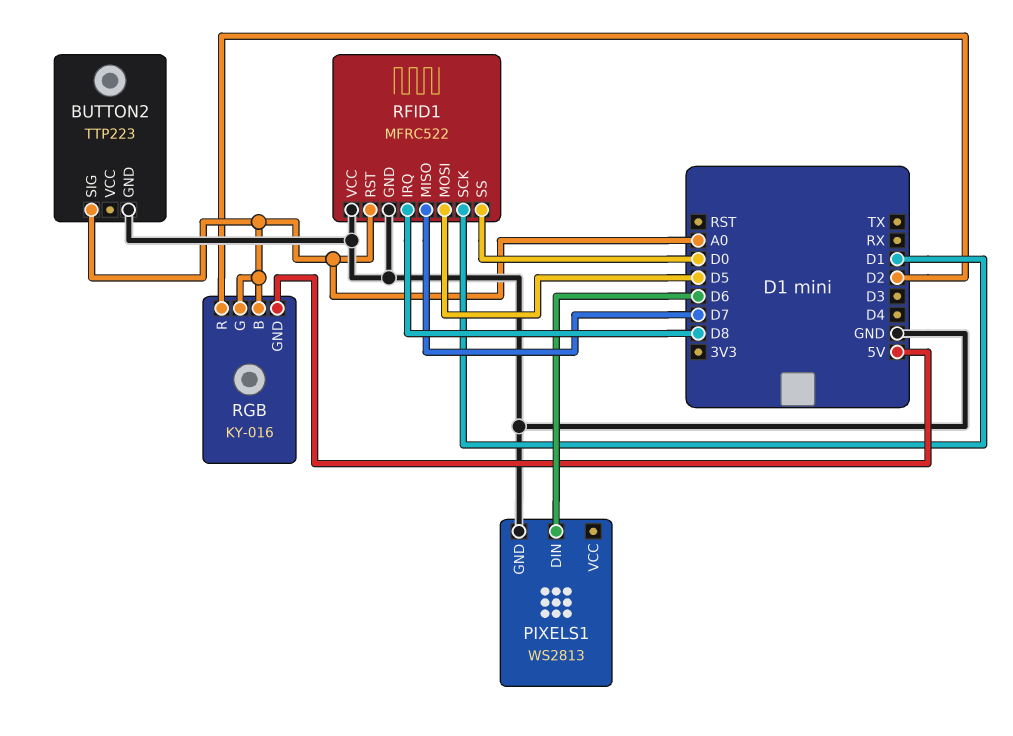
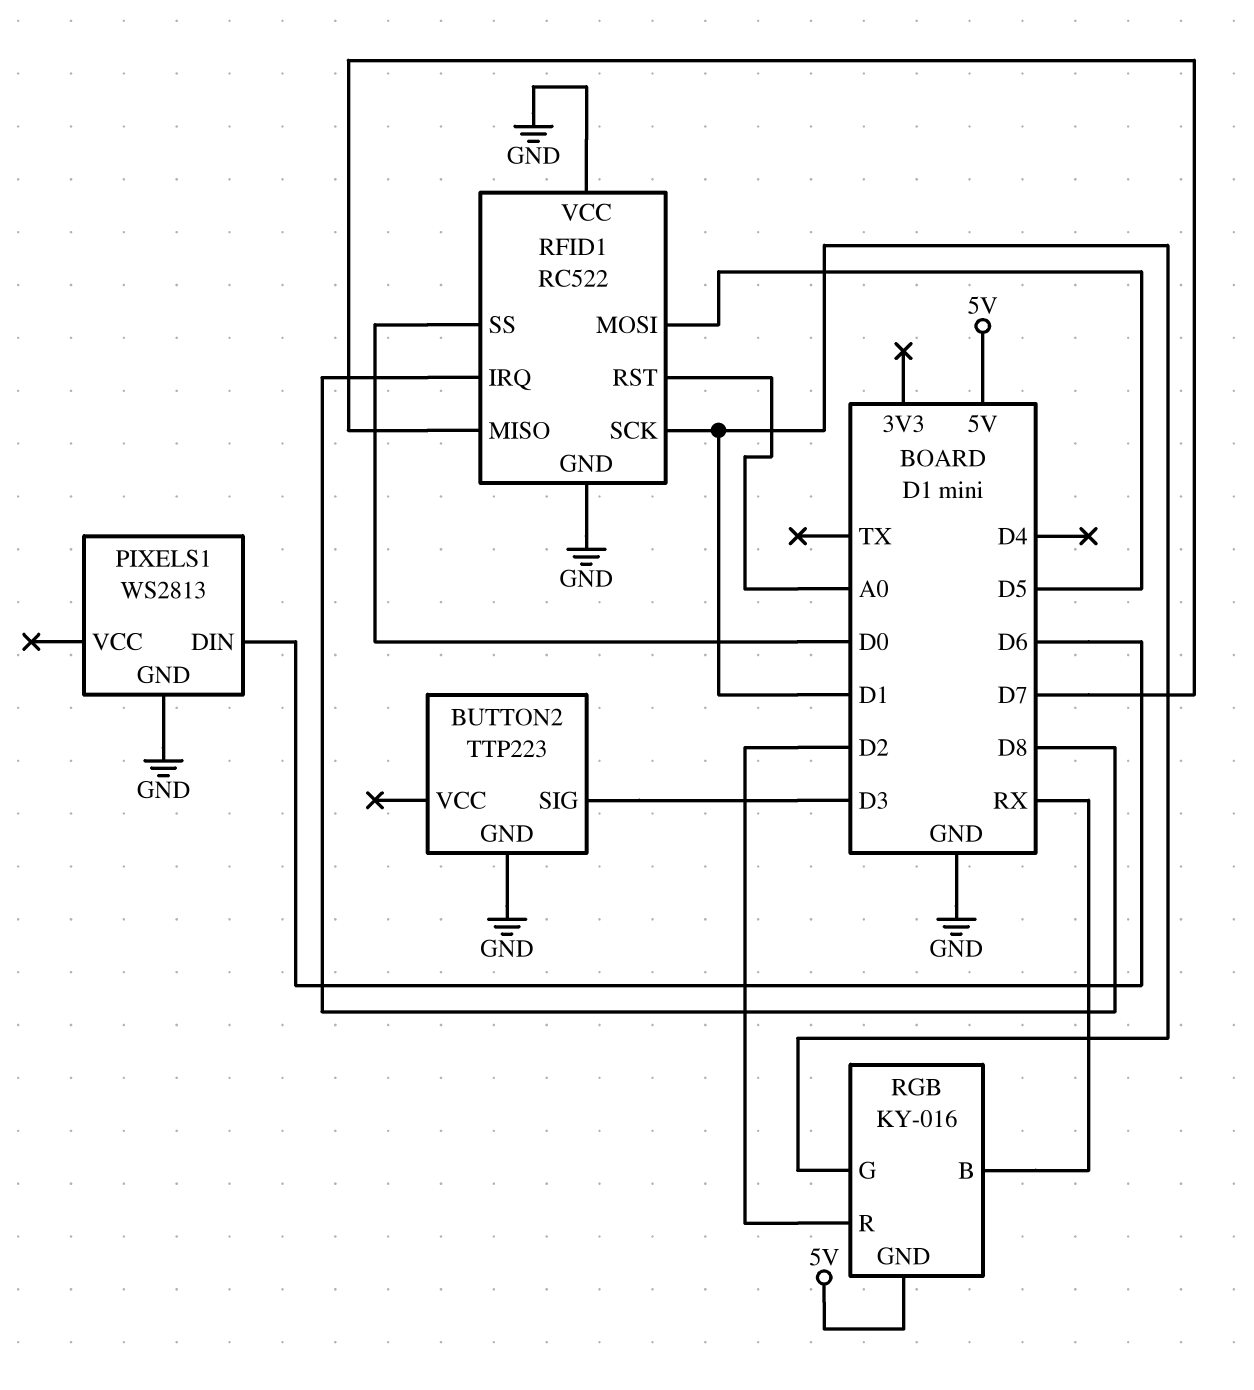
BUTTON2 pin SIG: A0 -> D3
RFID1: MFRC522 -> RC522
RGB pin B: A0 -> RX
RGB pin G: A0 -> D1

